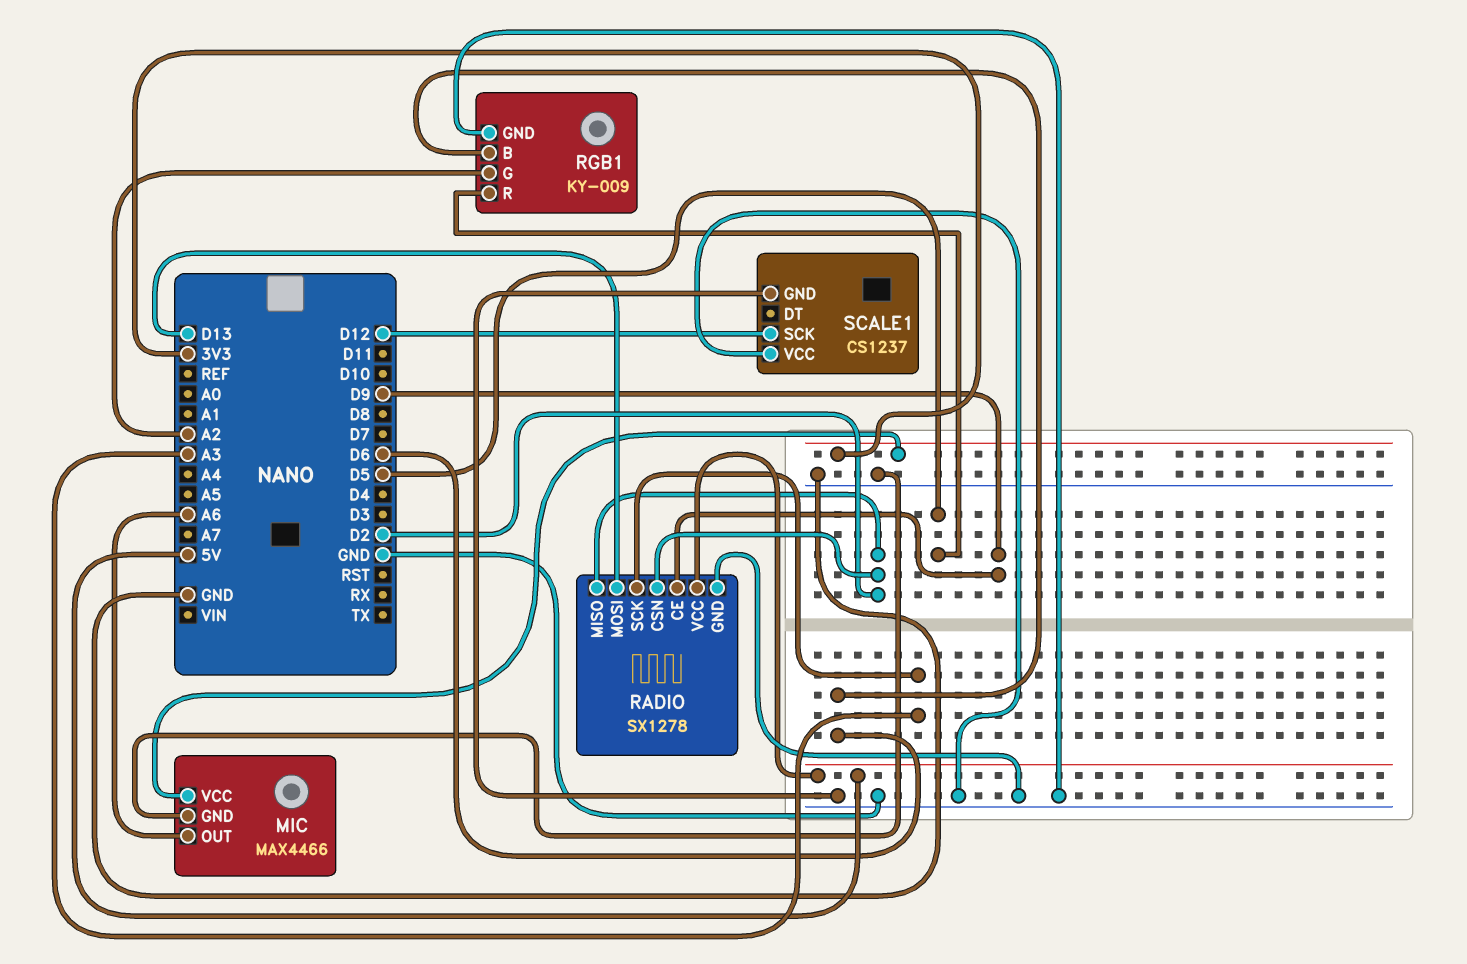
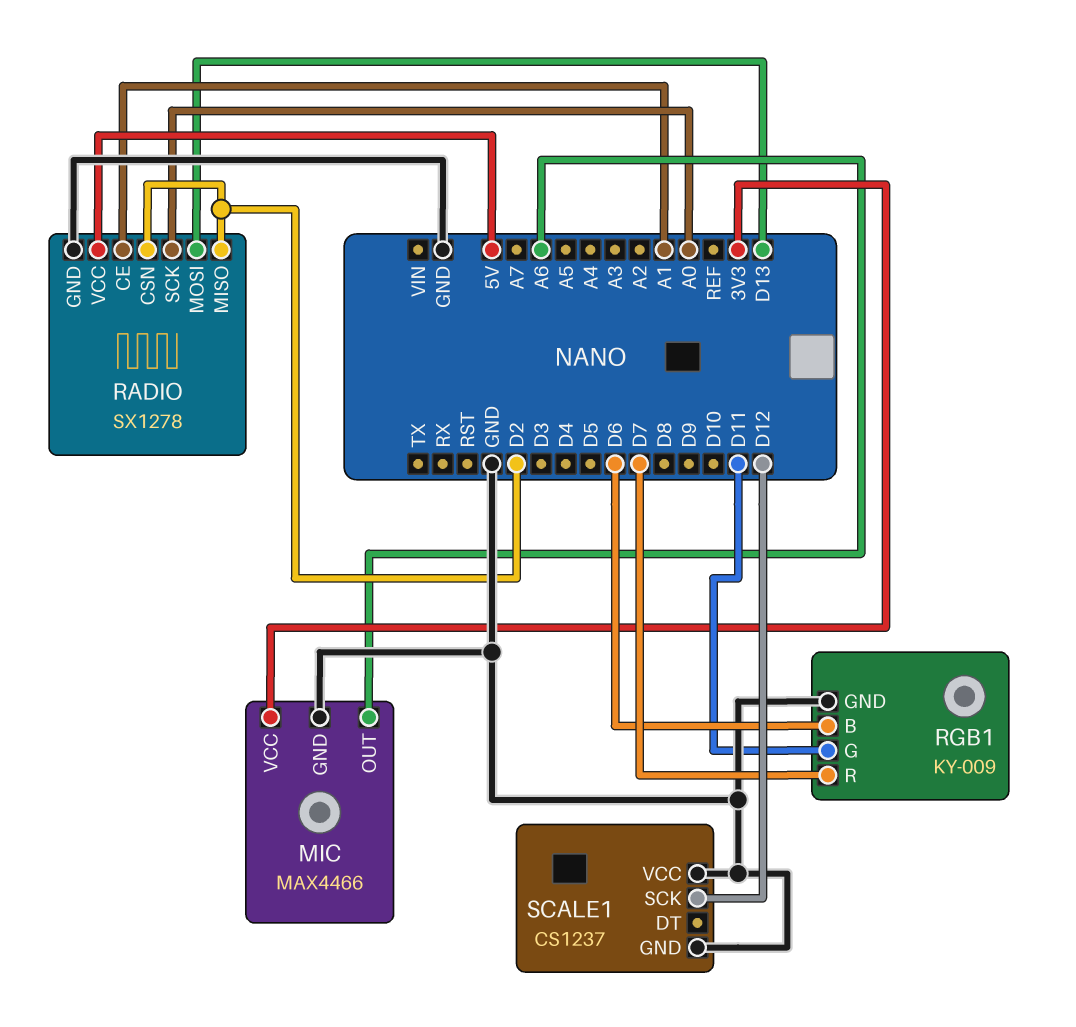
RADIO pin CE: D9 -> A1
RADIO pin SCK: A3 -> A0
RGB1 pin G: A2 -> D11
RGB1 pin R: D5 -> D7

